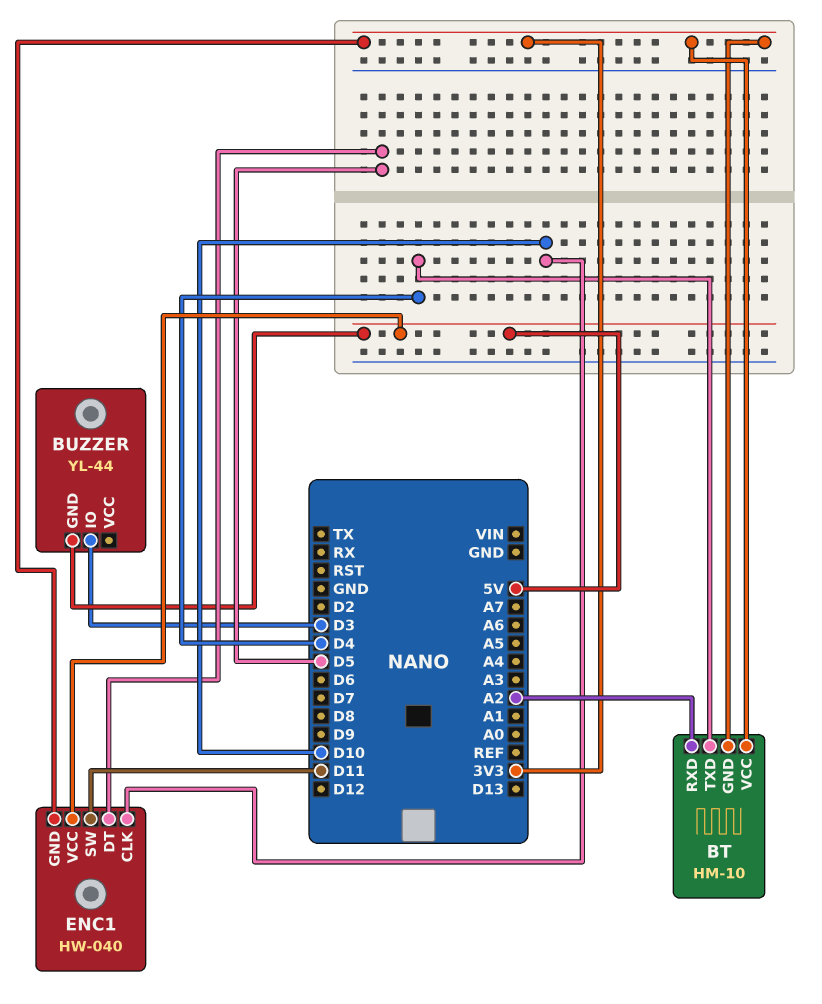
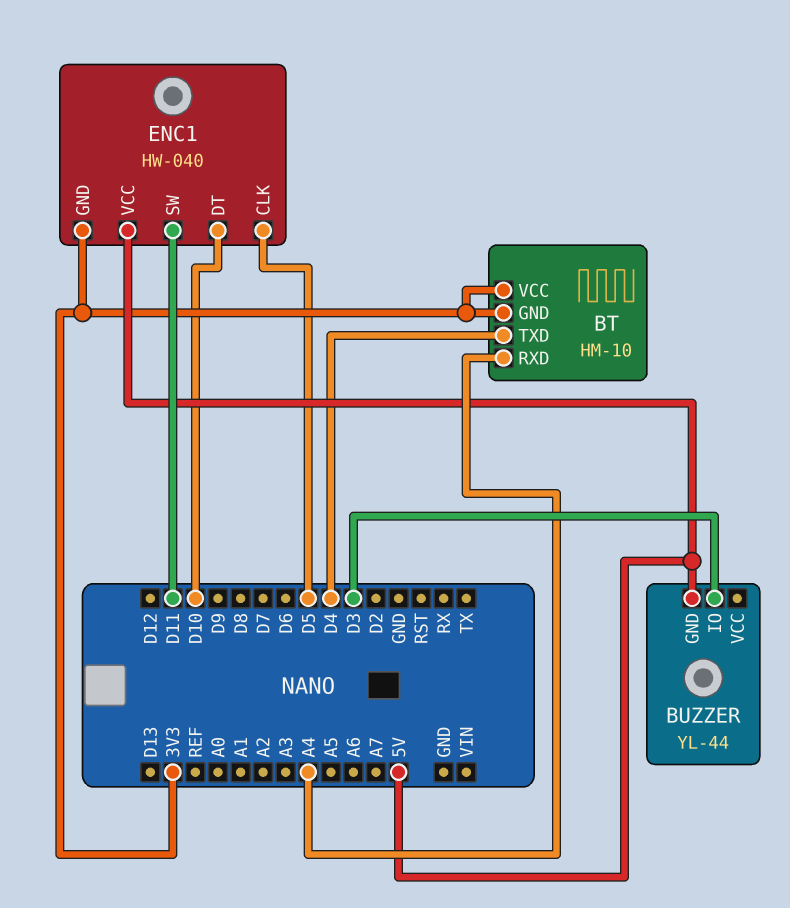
BT pin RXD: A2 -> A4
ENC1 pin CLK: D10 -> D5
ENC1 pin DT: D5 -> D10

